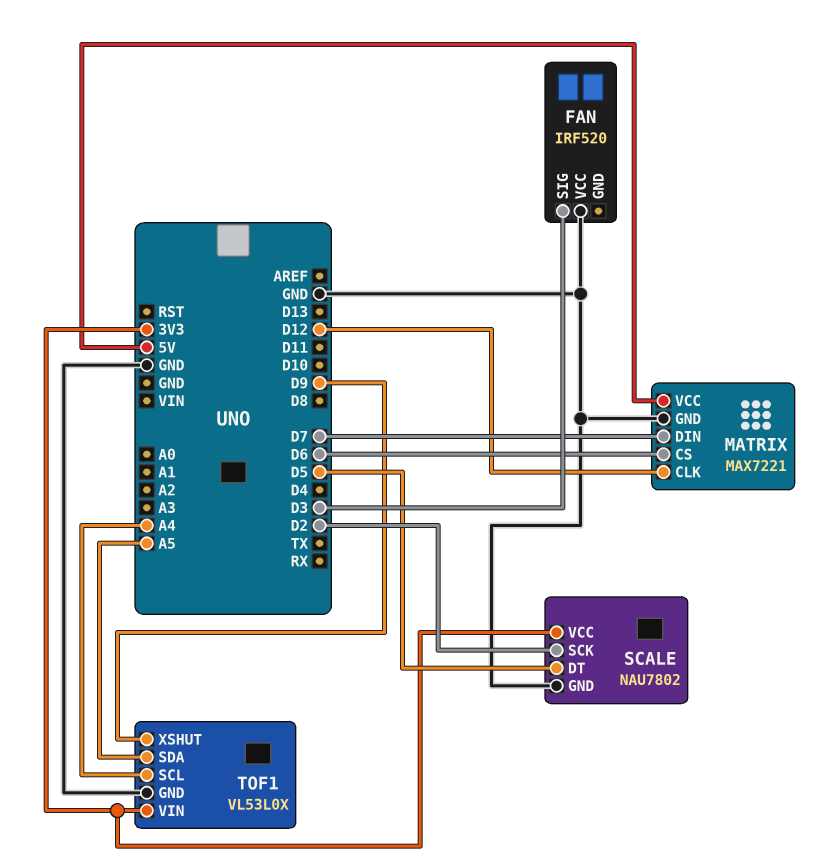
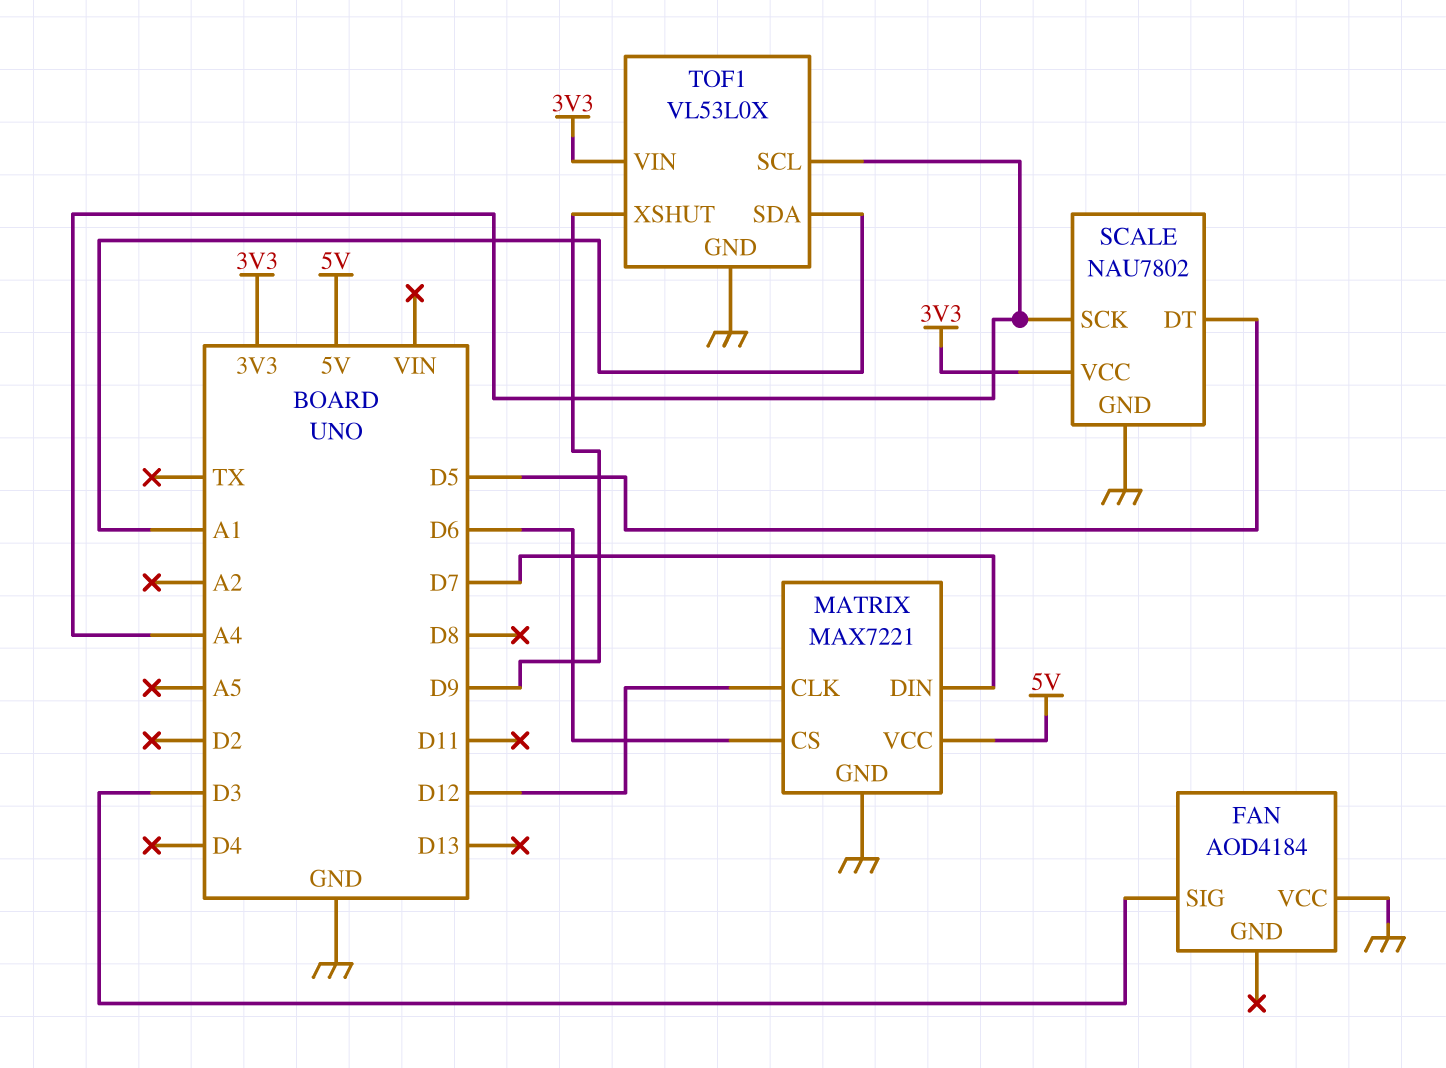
FAN: IRF520 -> AOD4184
SCALE pin SCK: D2 -> A4
TOF1 pin SDA: A5 -> A1

